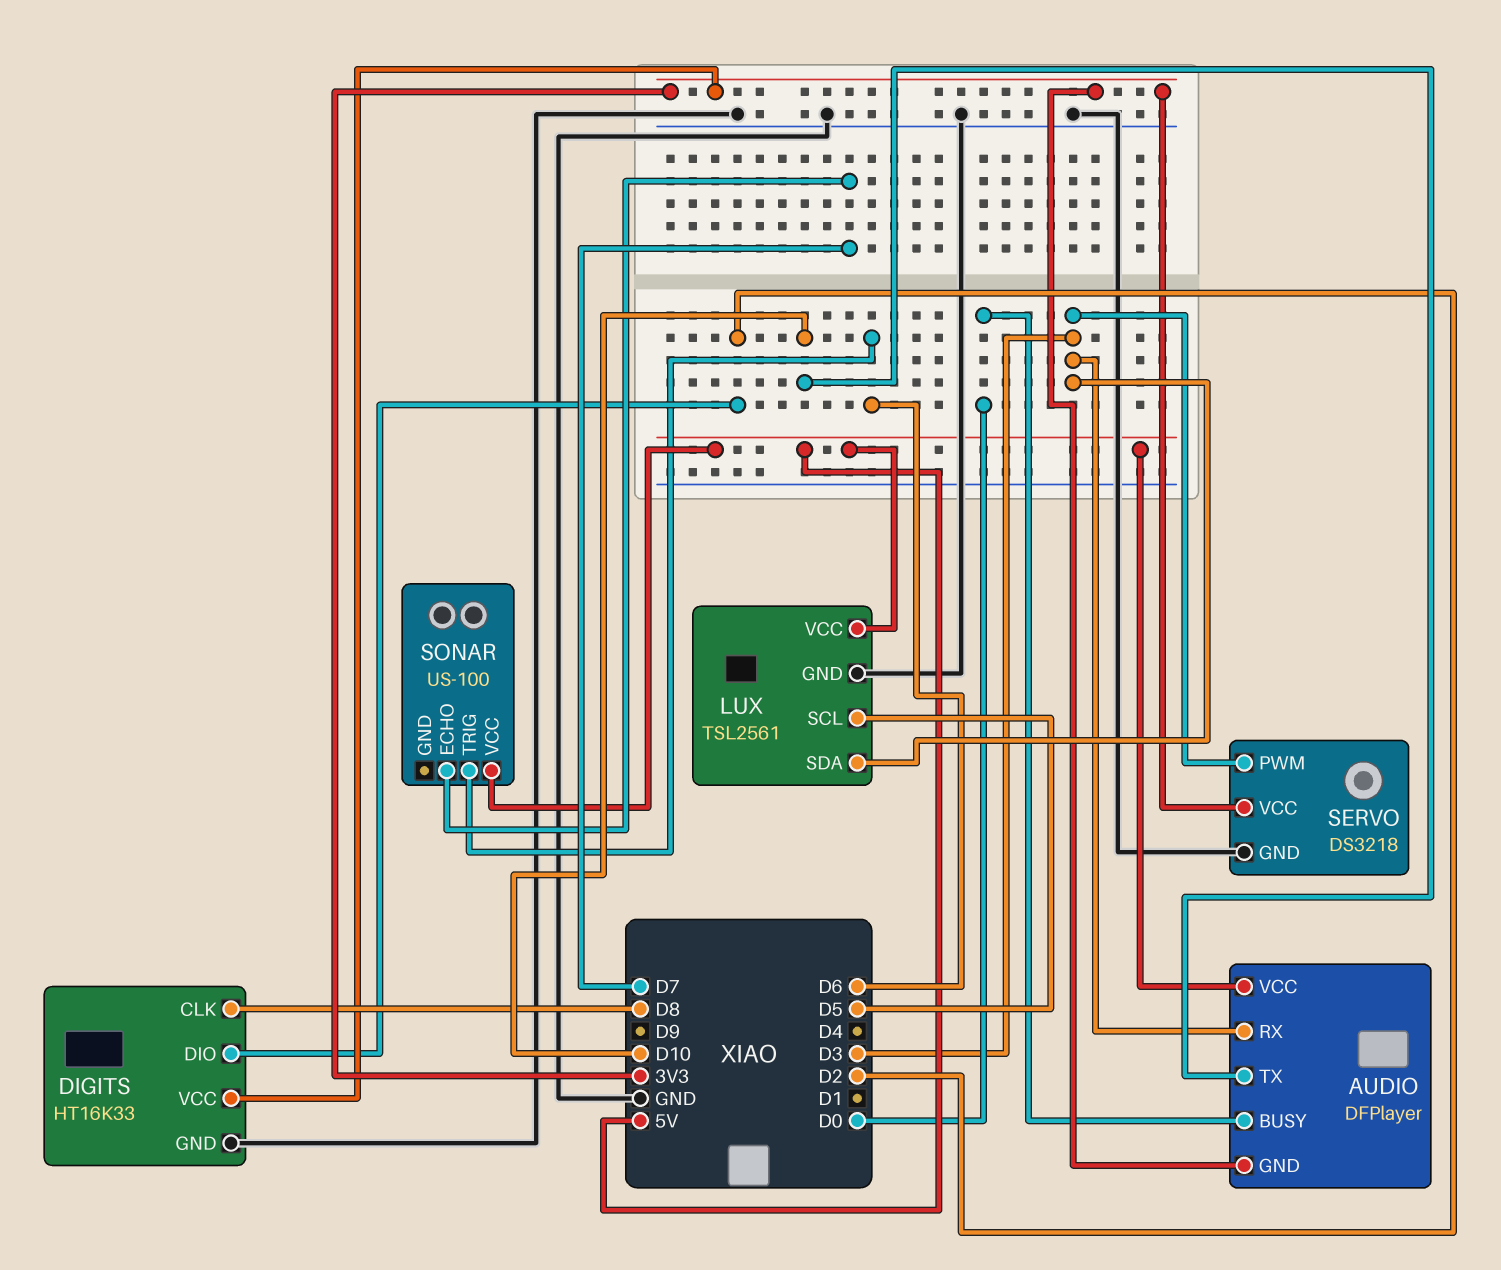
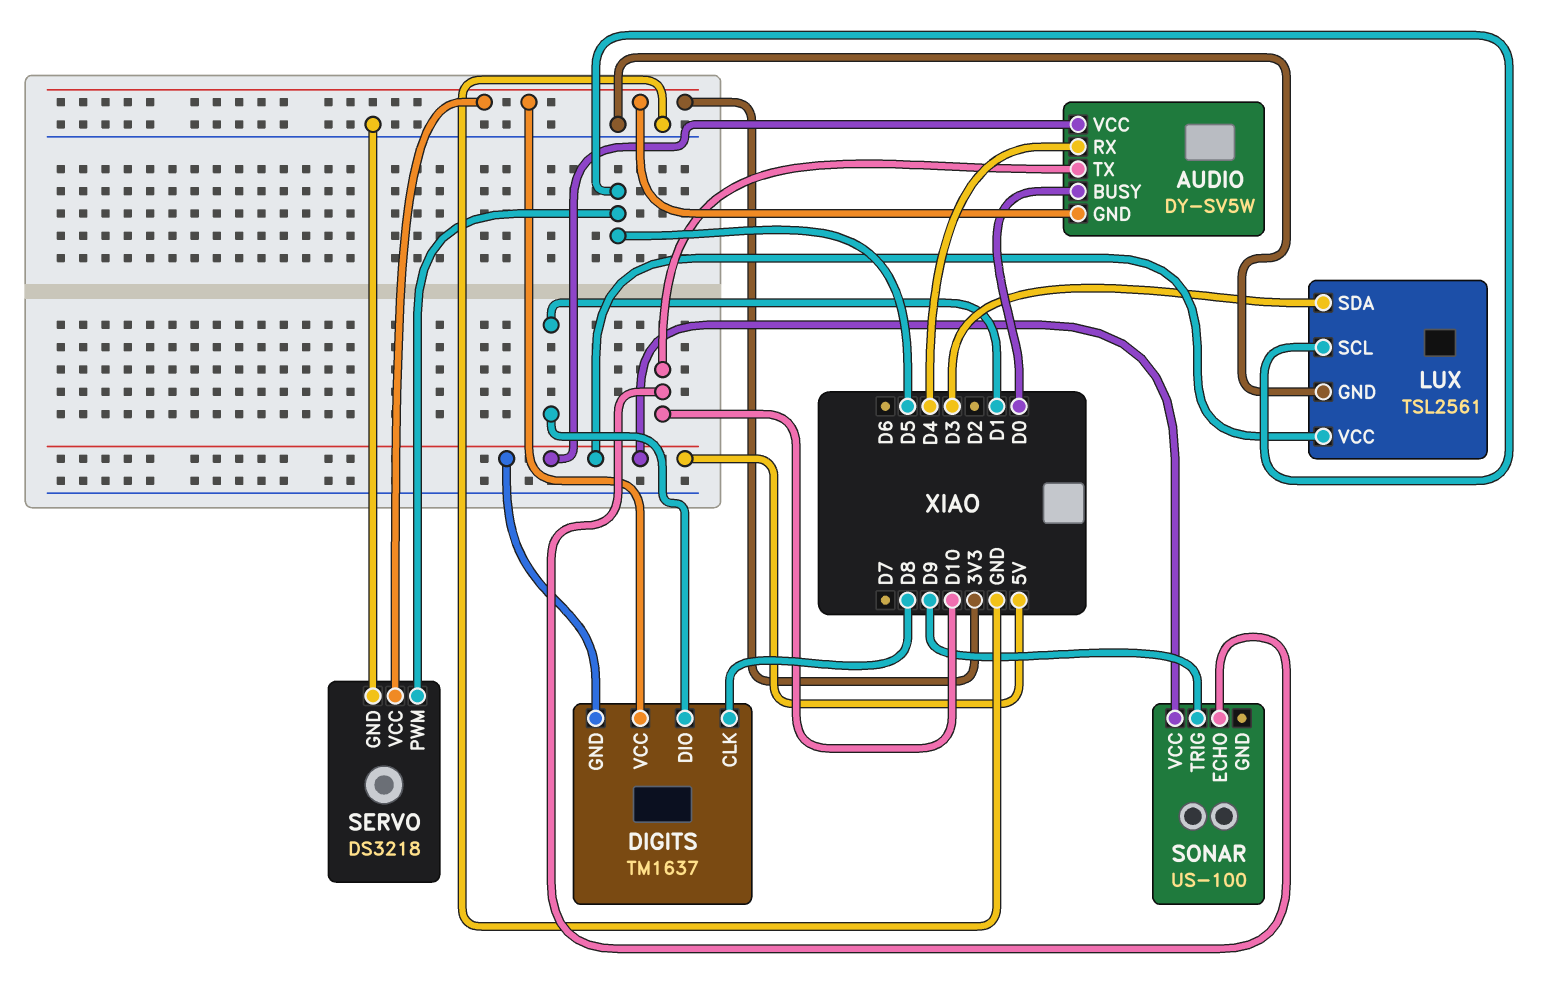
AUDIO: DFPlayer -> DY-SV5W
AUDIO pin RX: D3 -> D4
DIGITS: HT16K33 -> TM1637
DIGITS pin DIO: D2 -> D1
DIGITS pin GND: GND -> 5V
SERVO pin PWM: D3 -> D5
SONAR pin ECHO: D7 -> D10
SONAR pin TRIG: D6 -> D9

